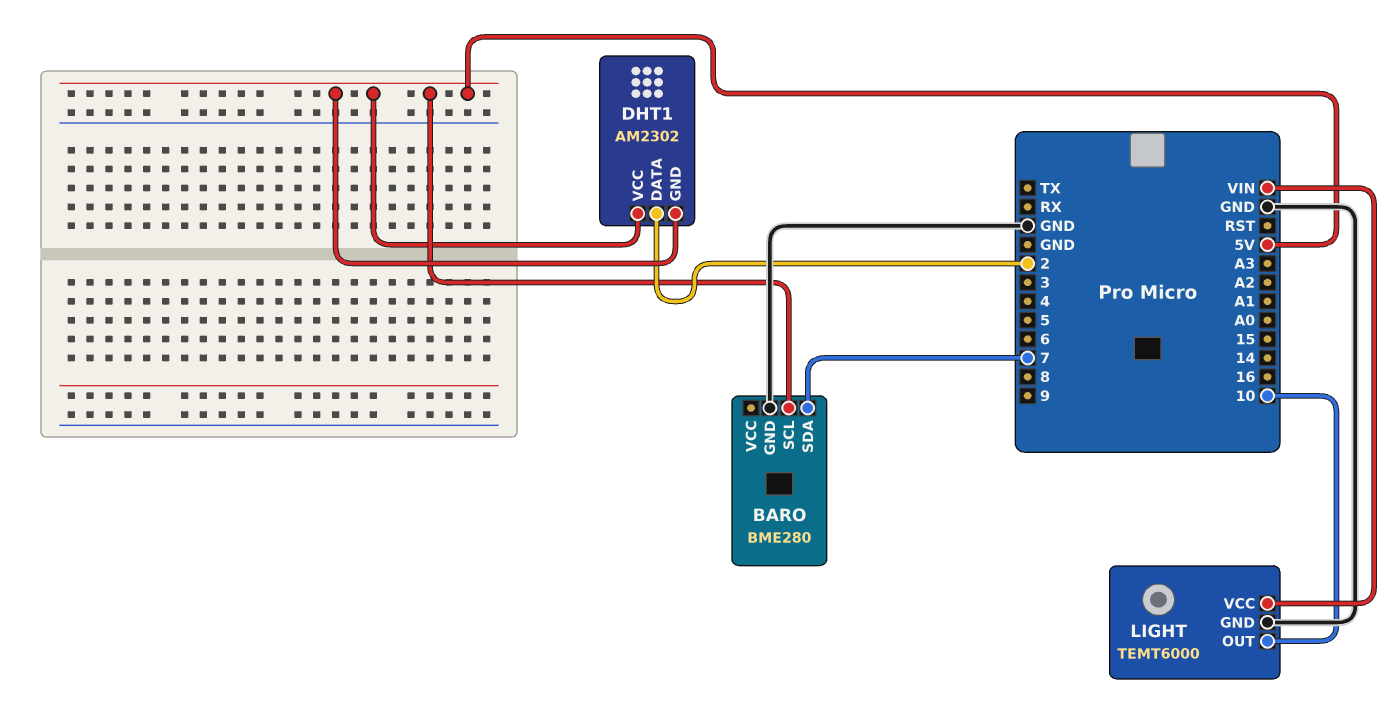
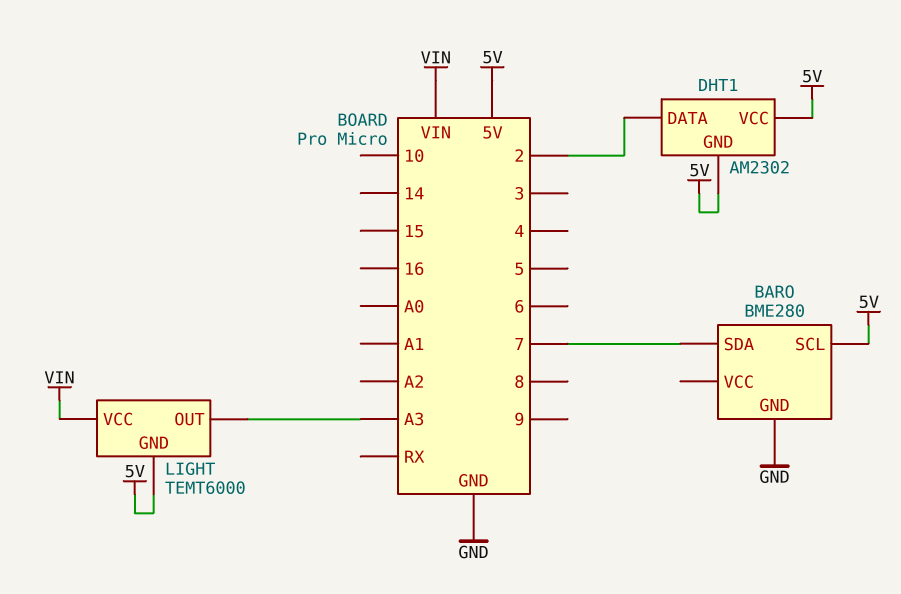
LIGHT pin GND: GND -> 5V
LIGHT pin OUT: 10 -> A3

